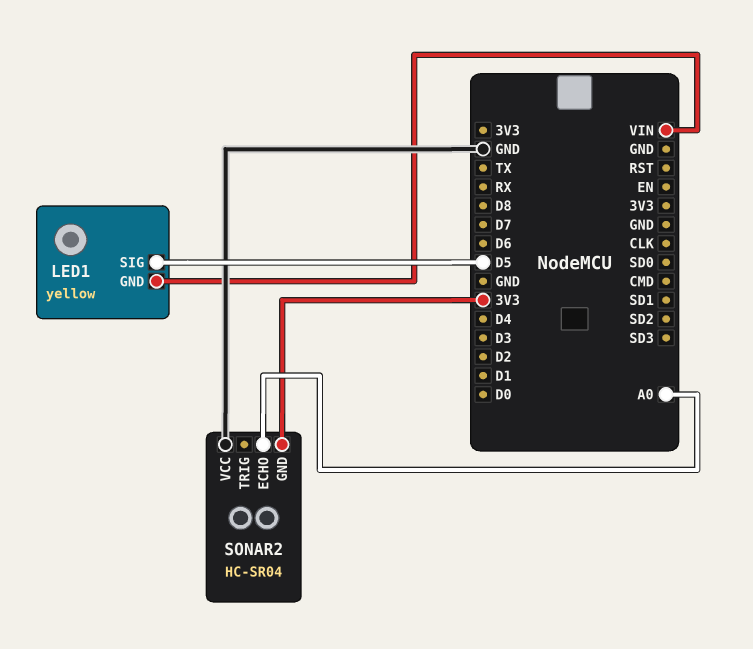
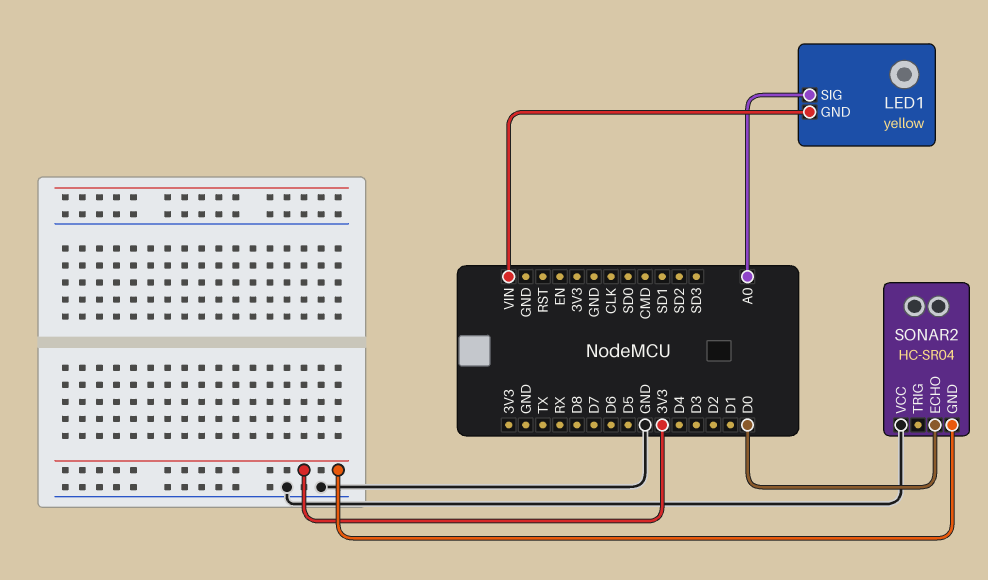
LED1 pin SIG: D5 -> A0
SONAR2 pin ECHO: A0 -> D0

